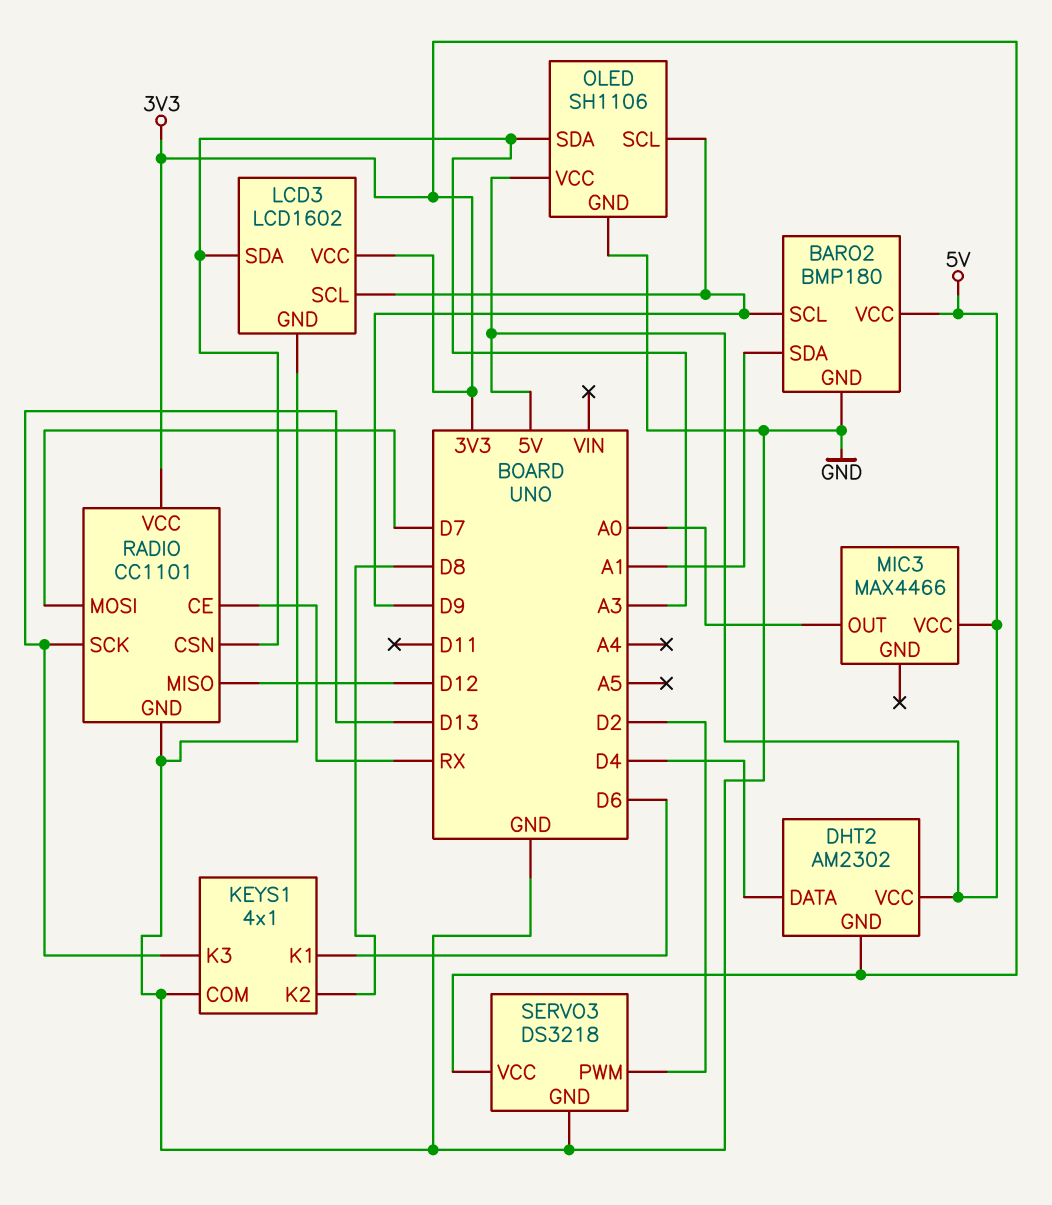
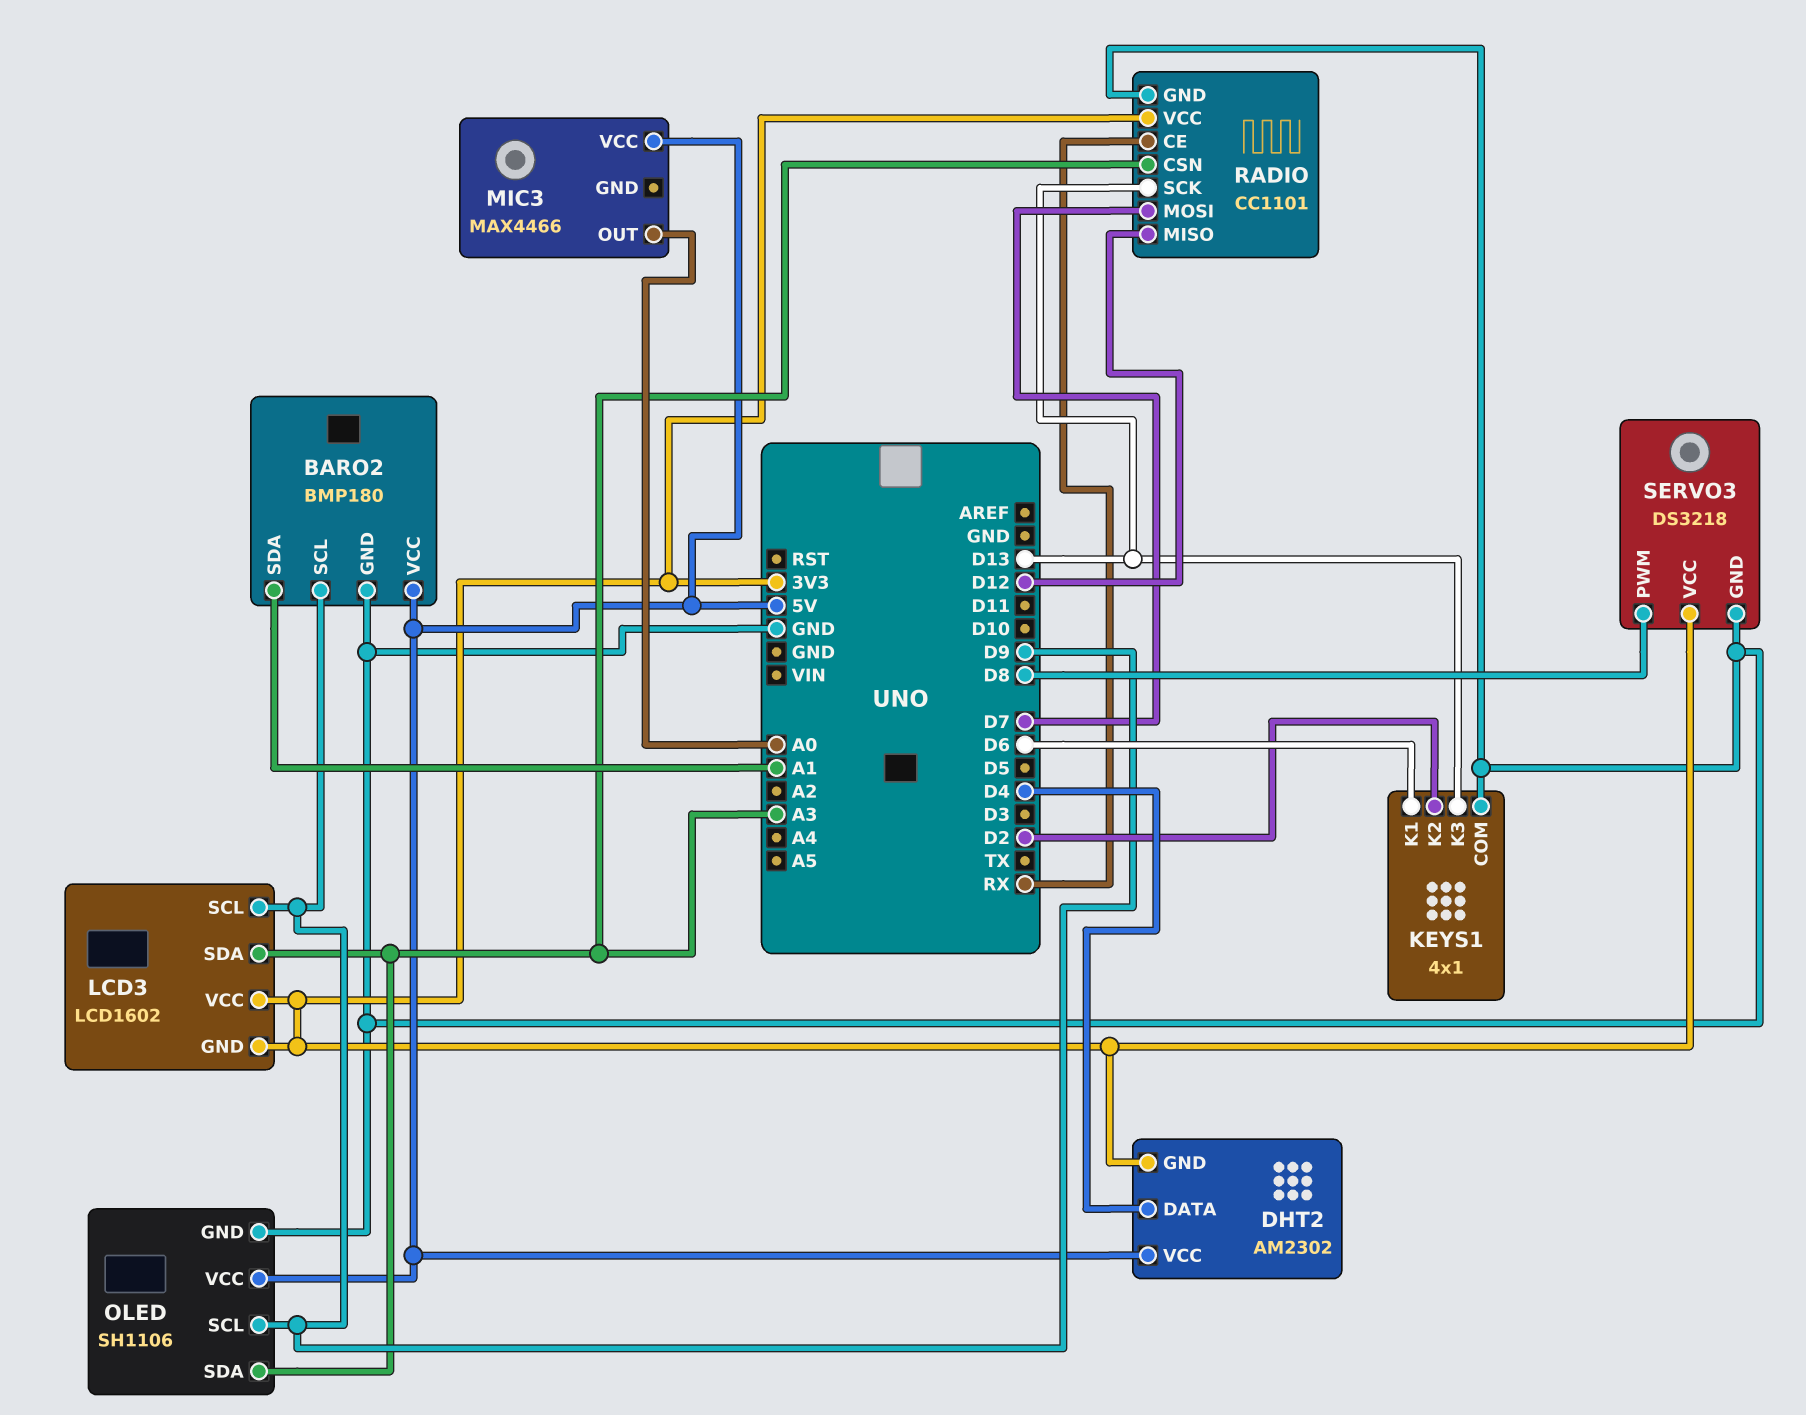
KEYS1 pin K2: D8 -> D2
LCD3 pin GND: GND -> 3V3
SERVO3 pin PWM: D2 -> D8

